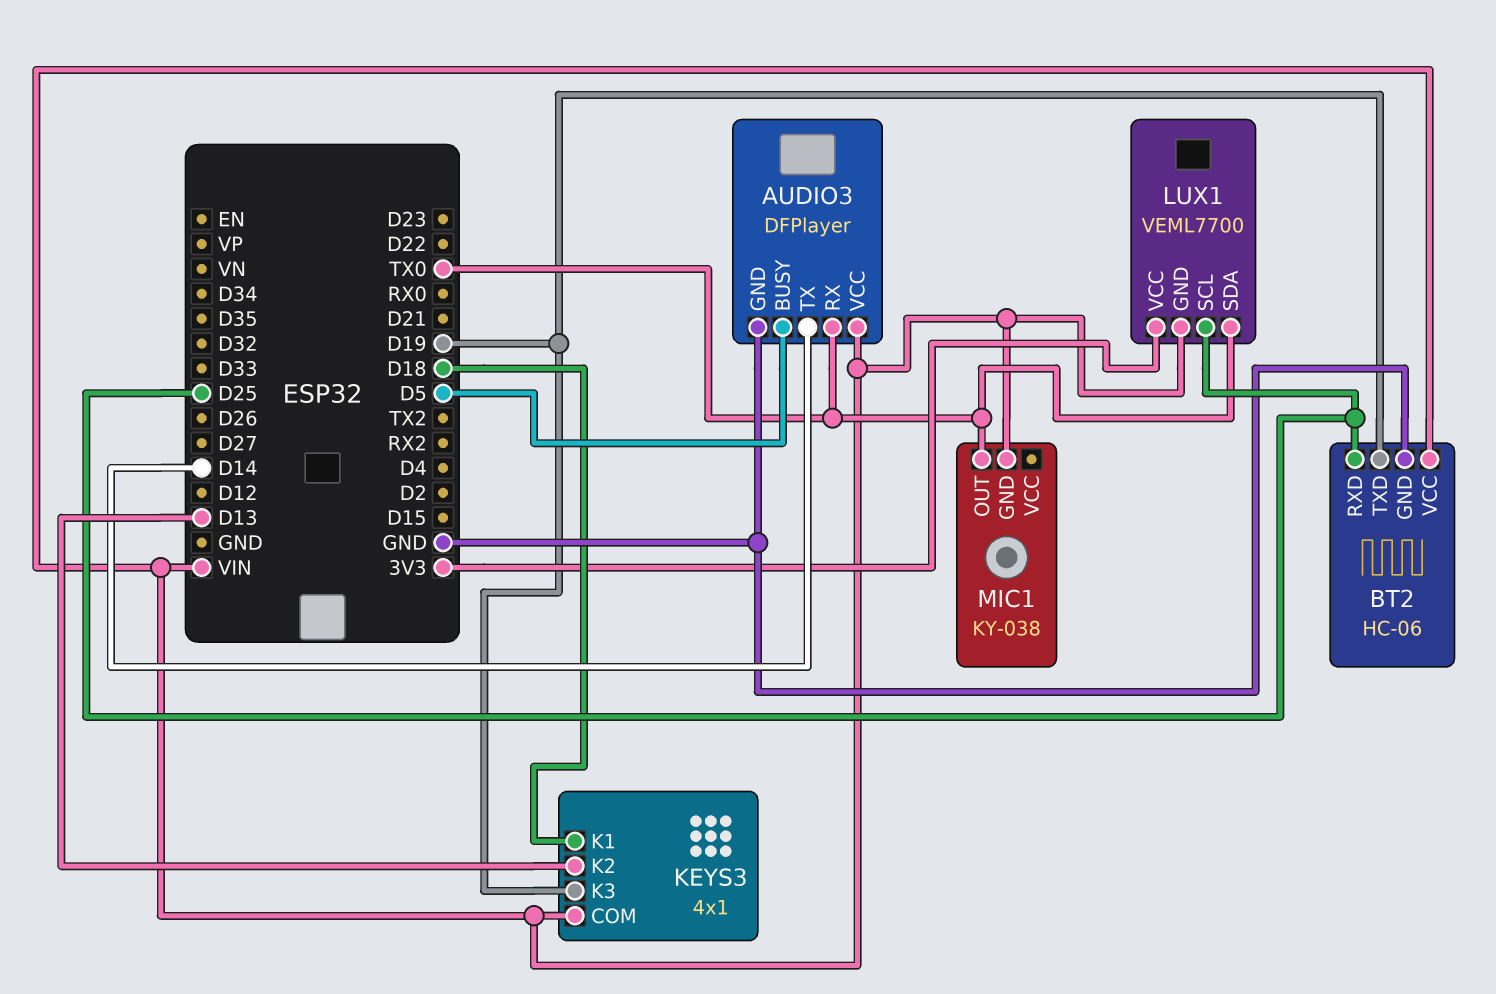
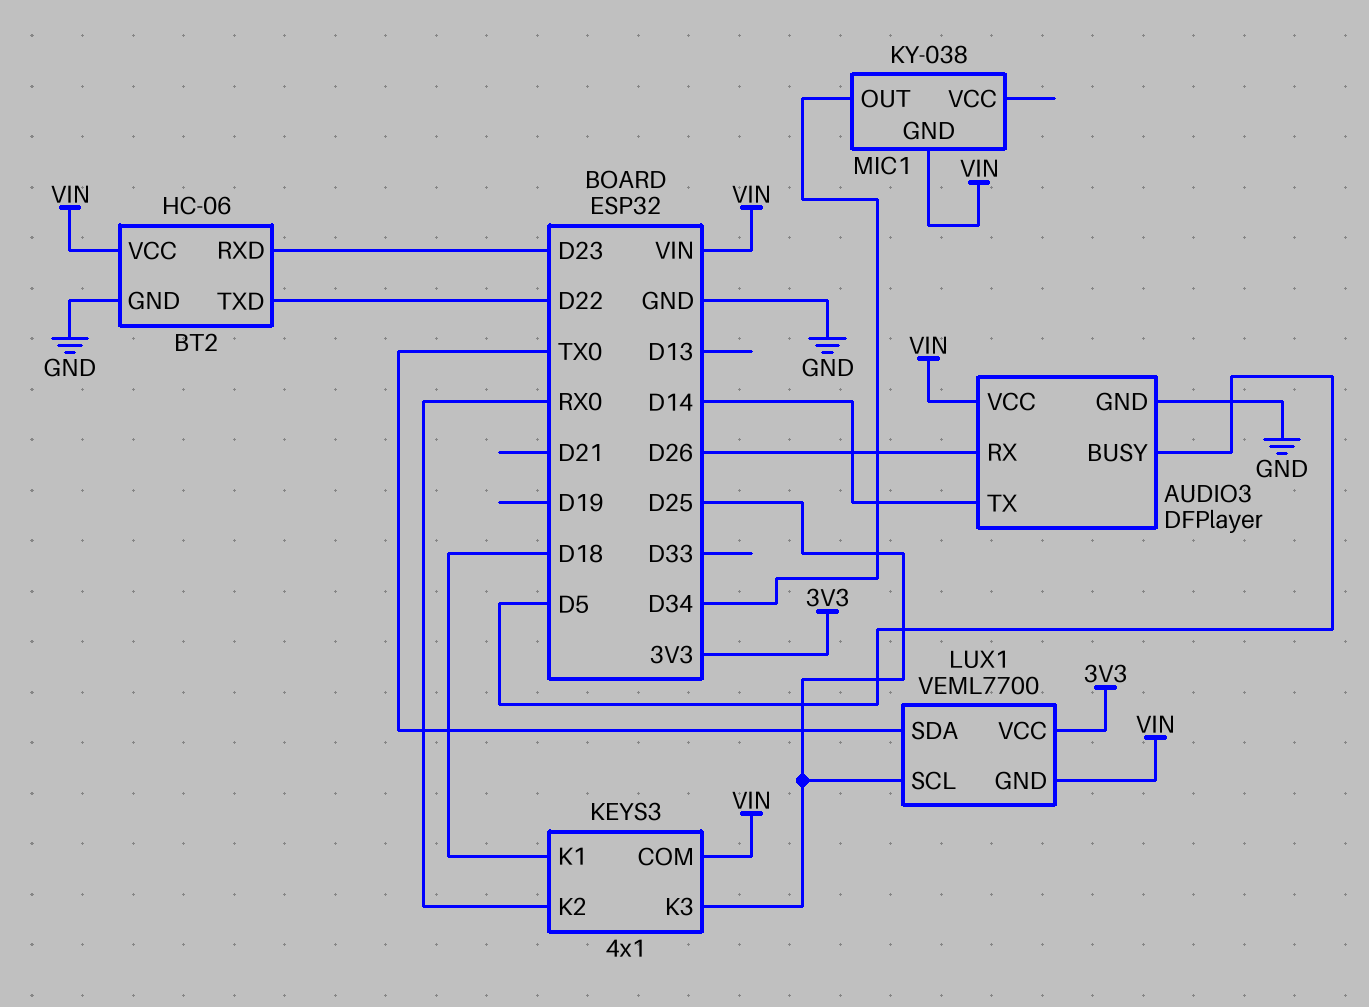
AUDIO3 pin RX: TX0 -> D26
BT2 pin RXD: D25 -> D23
BT2 pin TXD: D19 -> D22
KEYS3 pin K2: D13 -> RX0
KEYS3 pin K3: D19 -> D25
MIC1 pin OUT: TX0 -> D34

